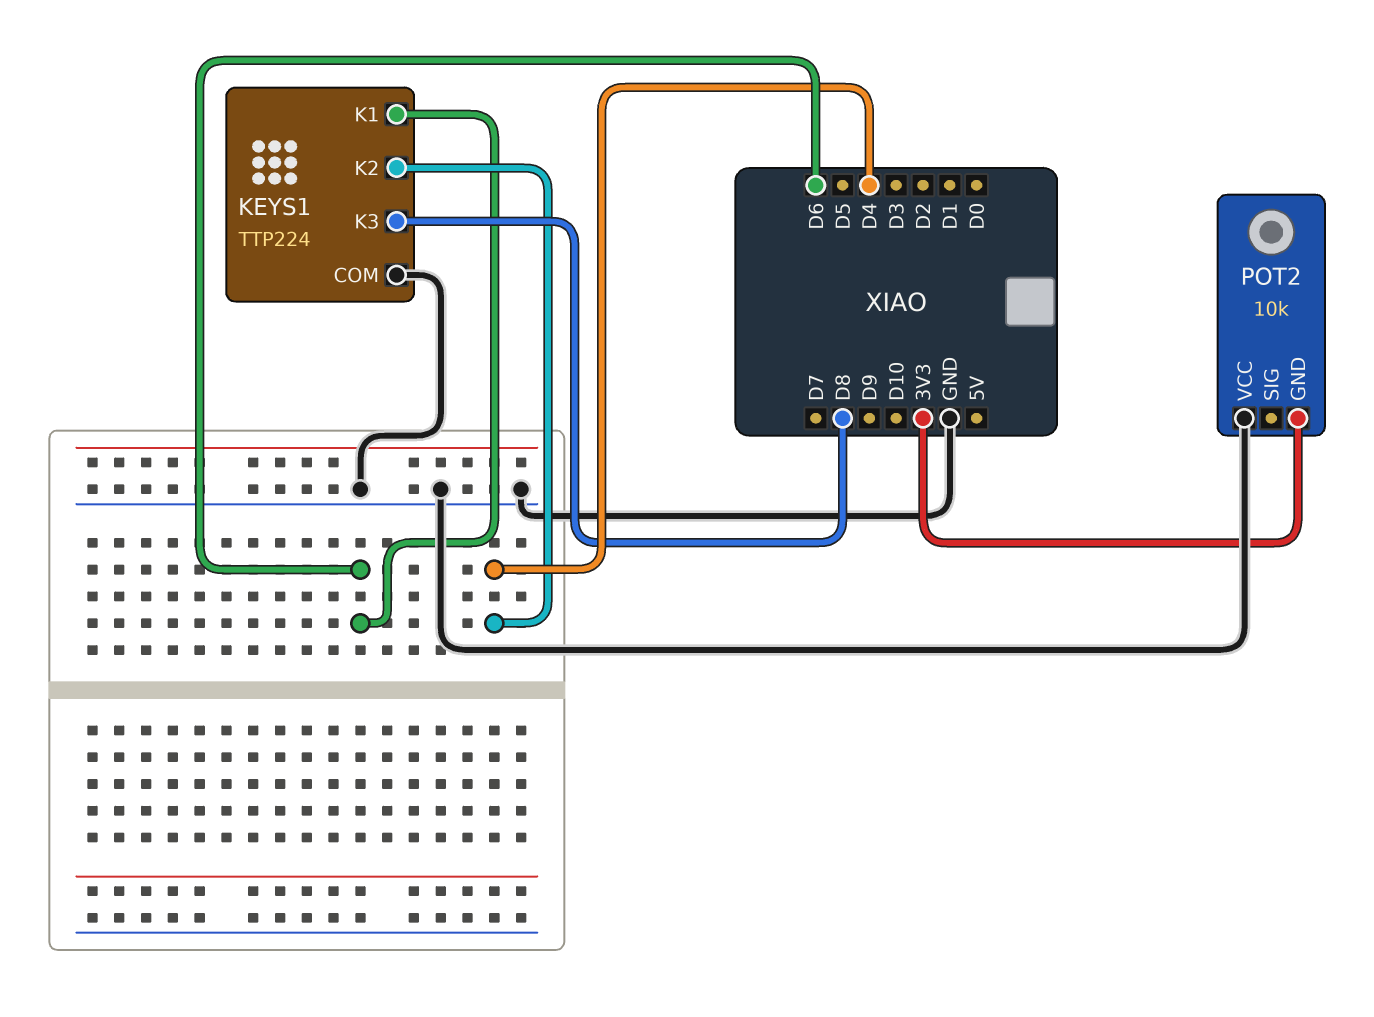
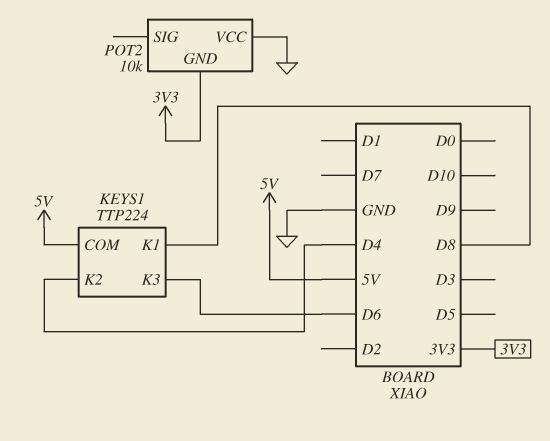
KEYS1 pin COM: GND -> 5V
KEYS1 pin K1: D6 -> D8
KEYS1 pin K3: D8 -> D6

